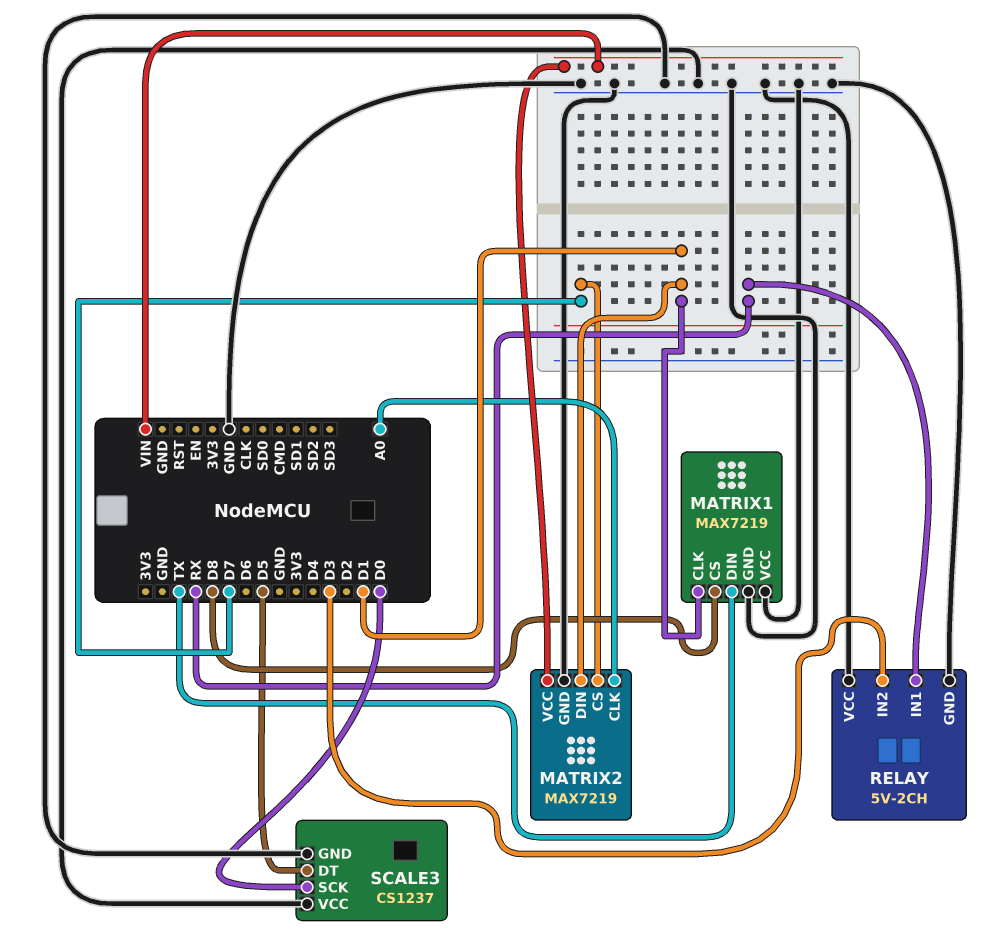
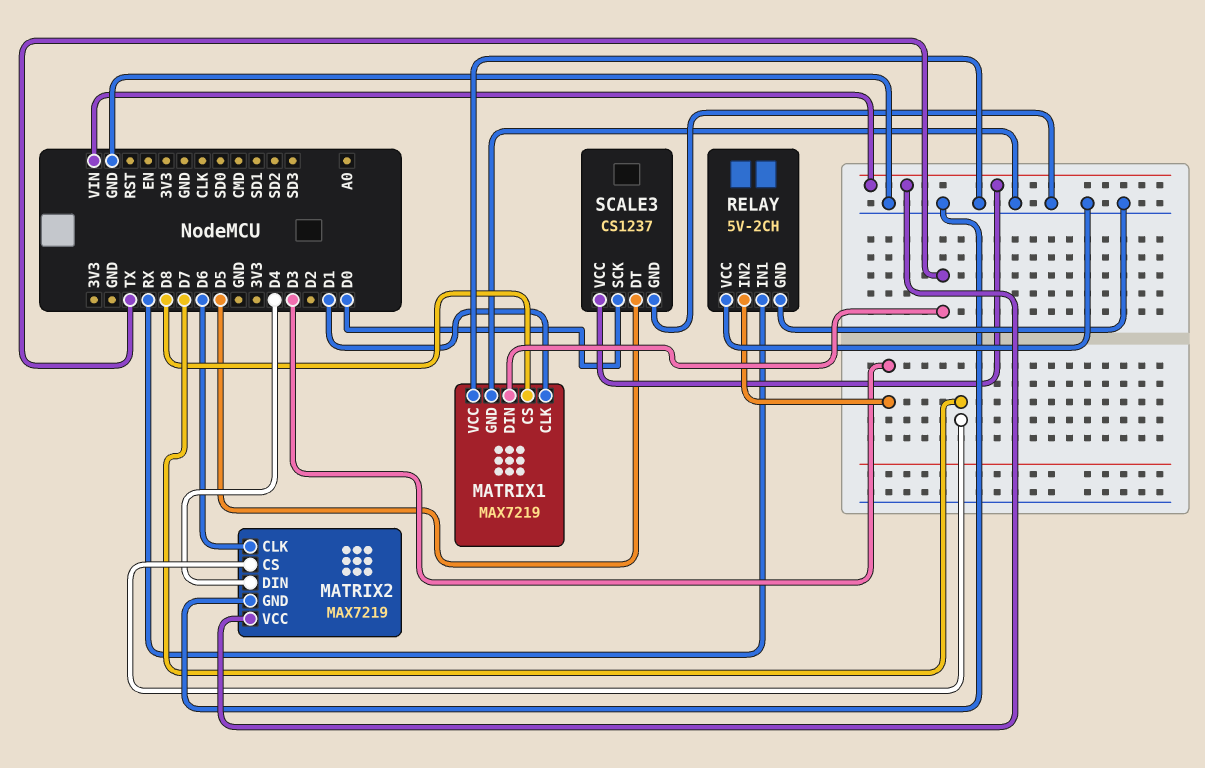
MATRIX2 pin CLK: A0 -> D6
MATRIX2 pin DIN: D1 -> D4
SCALE3 pin VCC: GND -> VIN

